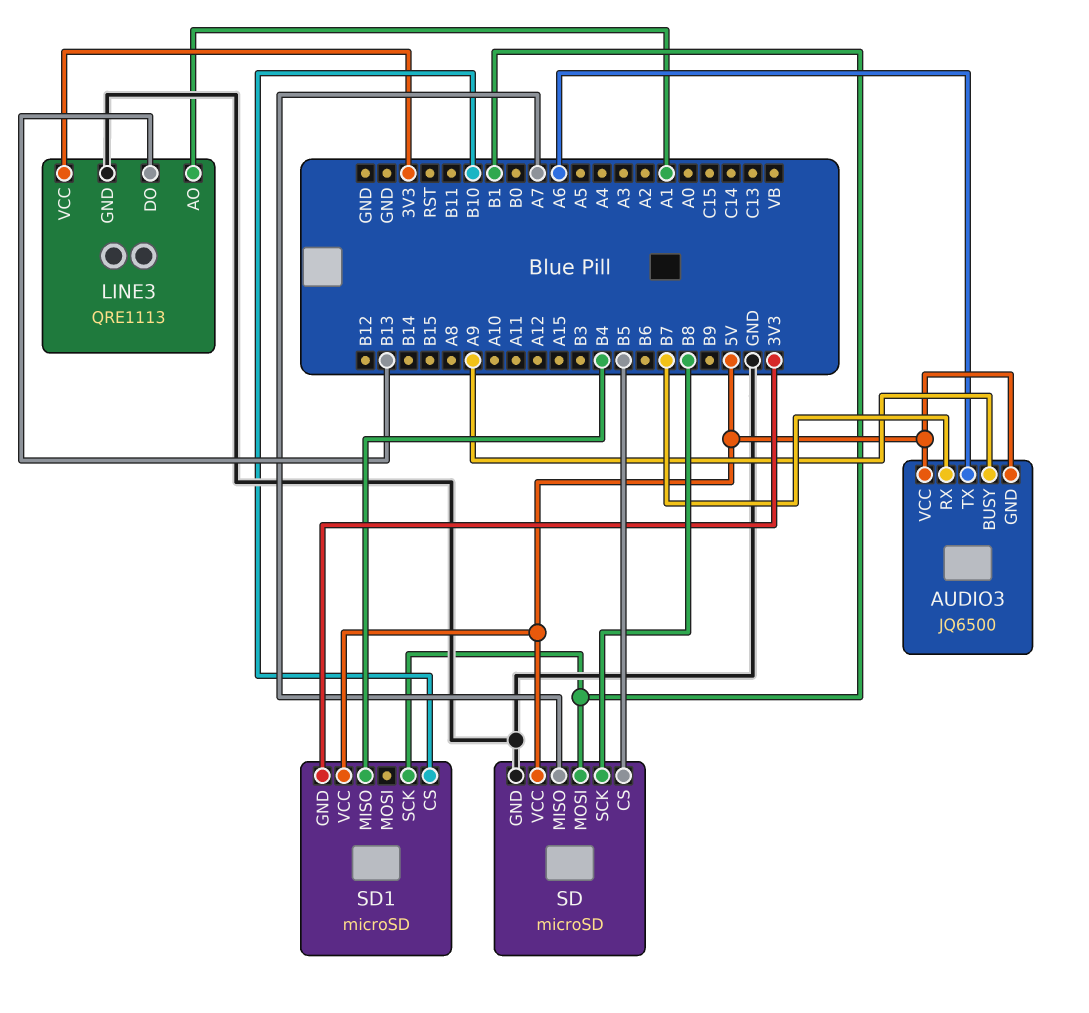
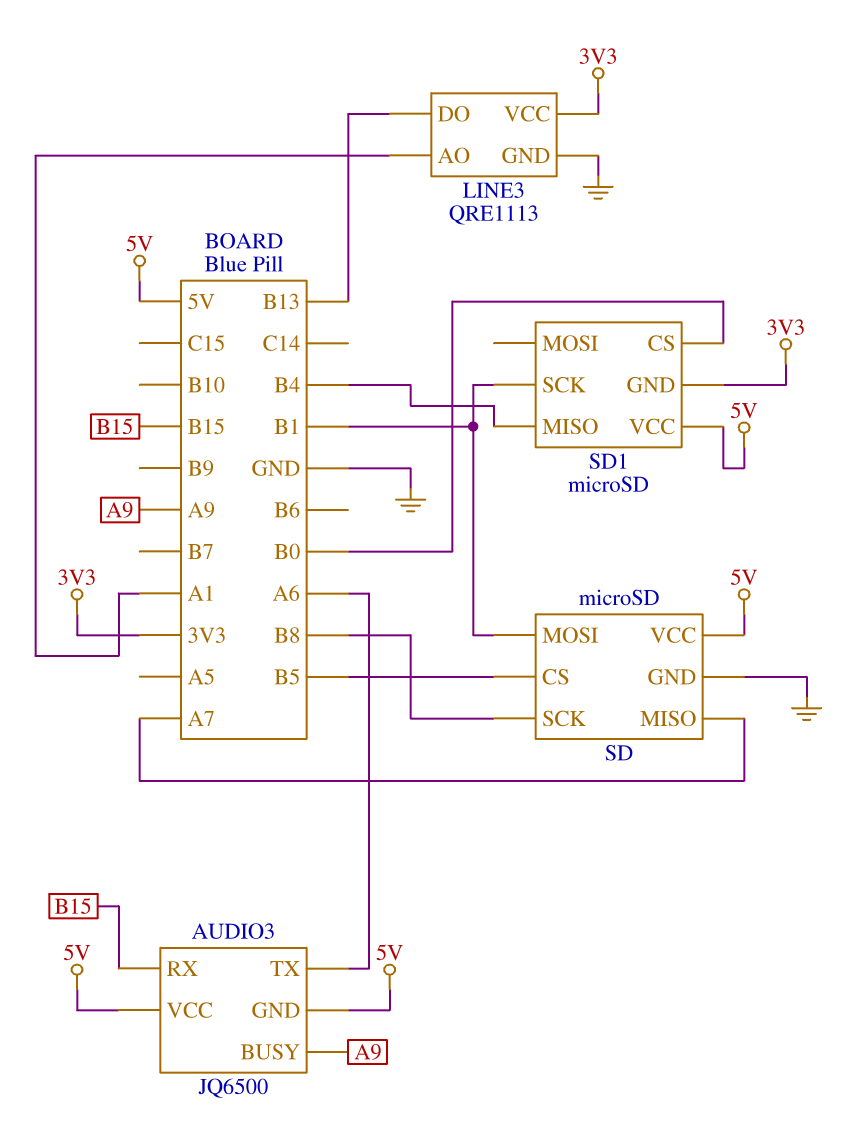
AUDIO3 pin RX: B7 -> B15
SD1 pin CS: B10 -> B0

